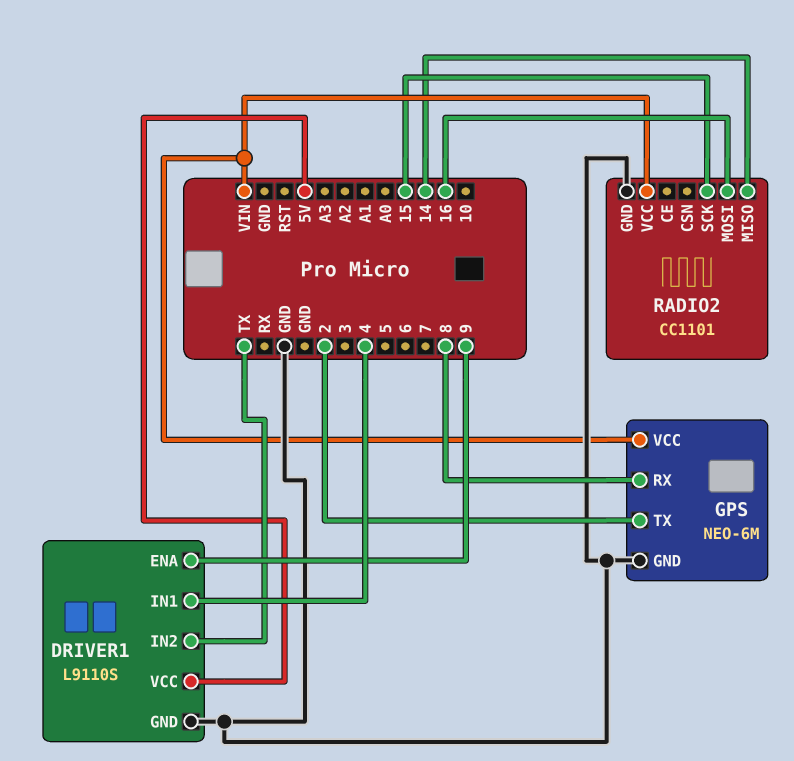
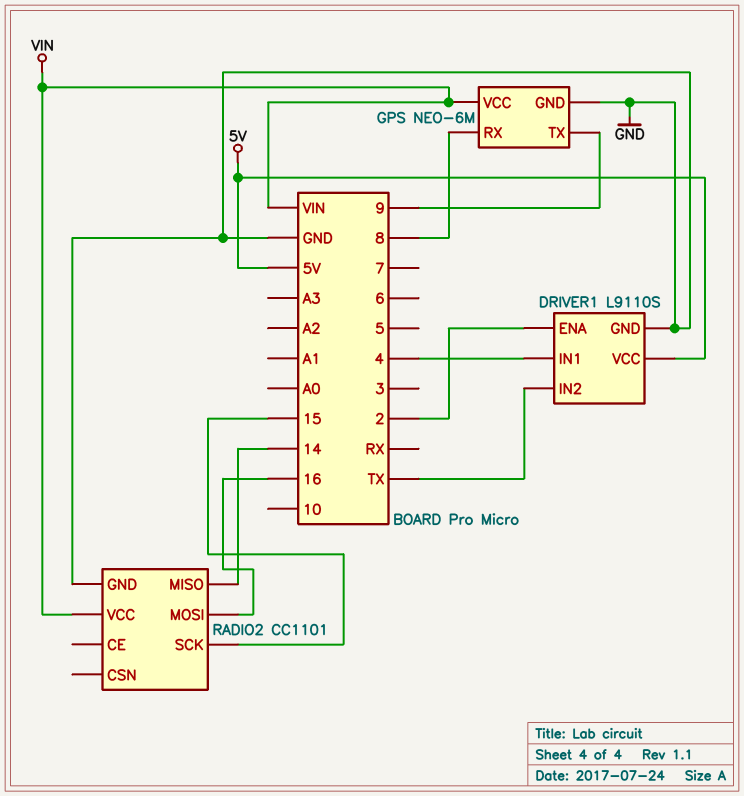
DRIVER1 pin ENA: 9 -> 2
GPS pin TX: 2 -> 9

